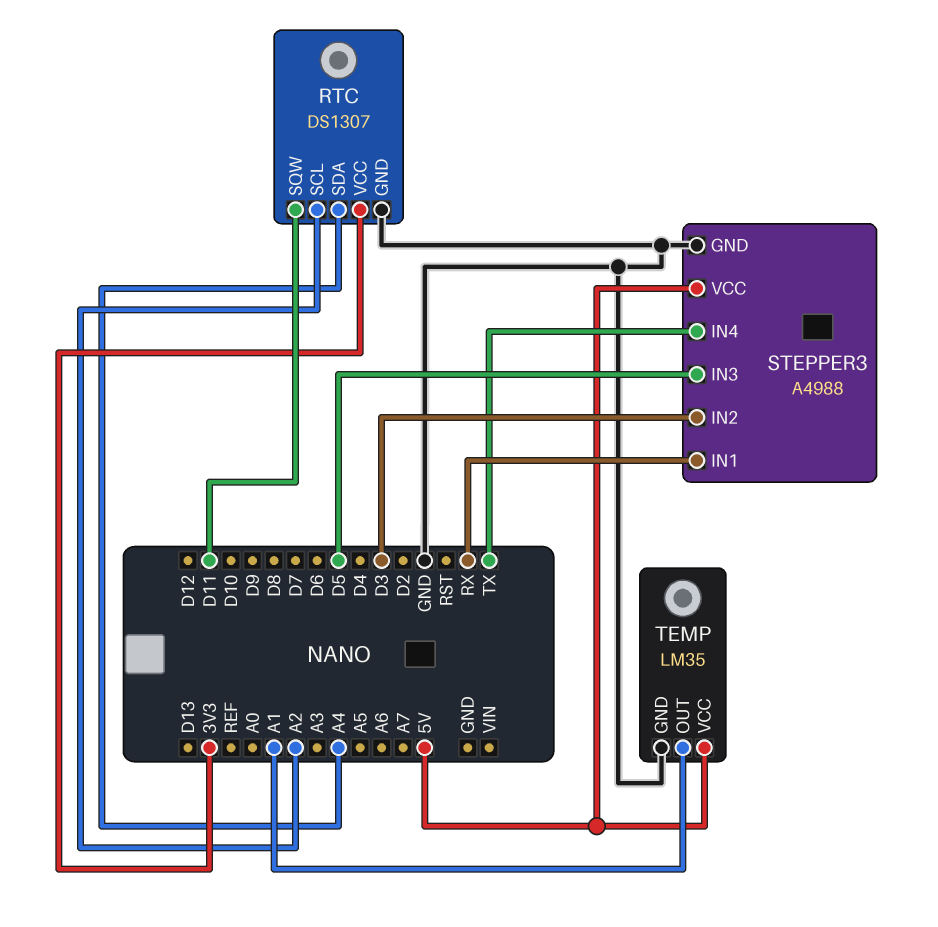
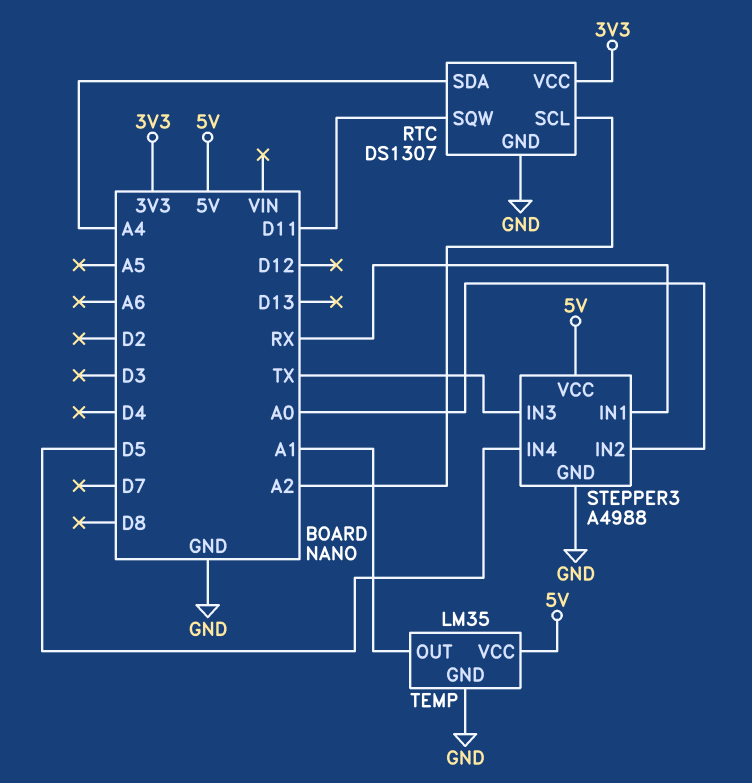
STEPPER3 pin IN2: D3 -> A0
STEPPER3 pin IN3: D5 -> TX
STEPPER3 pin IN4: TX -> D5

